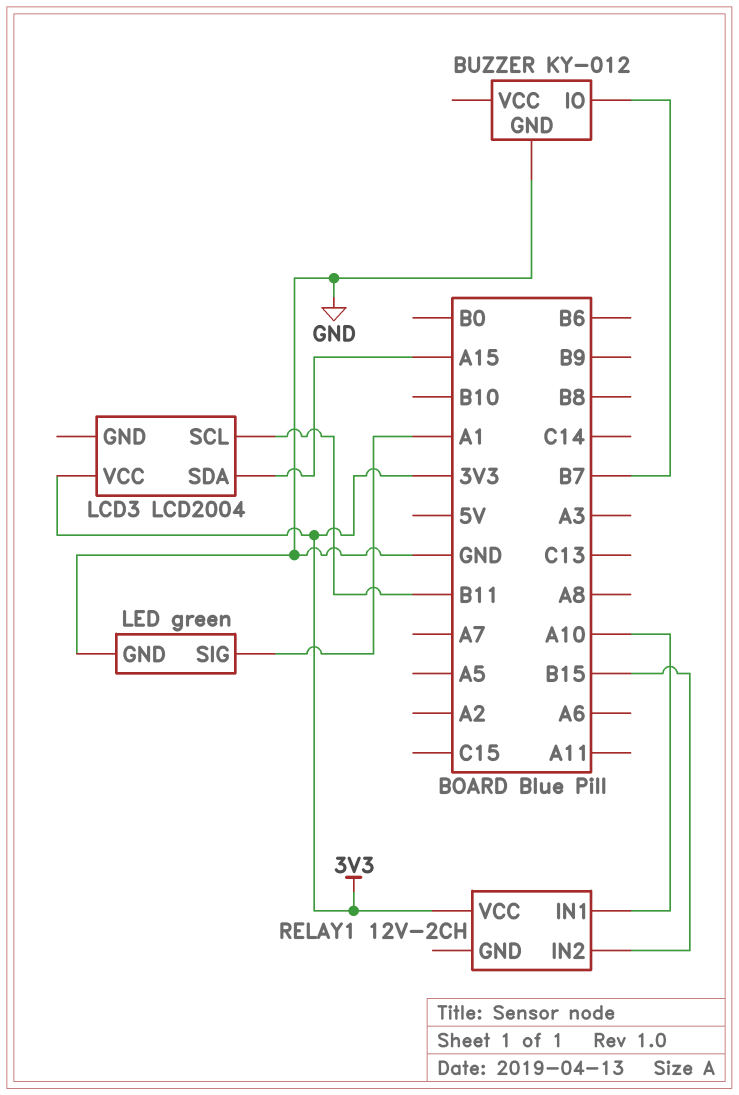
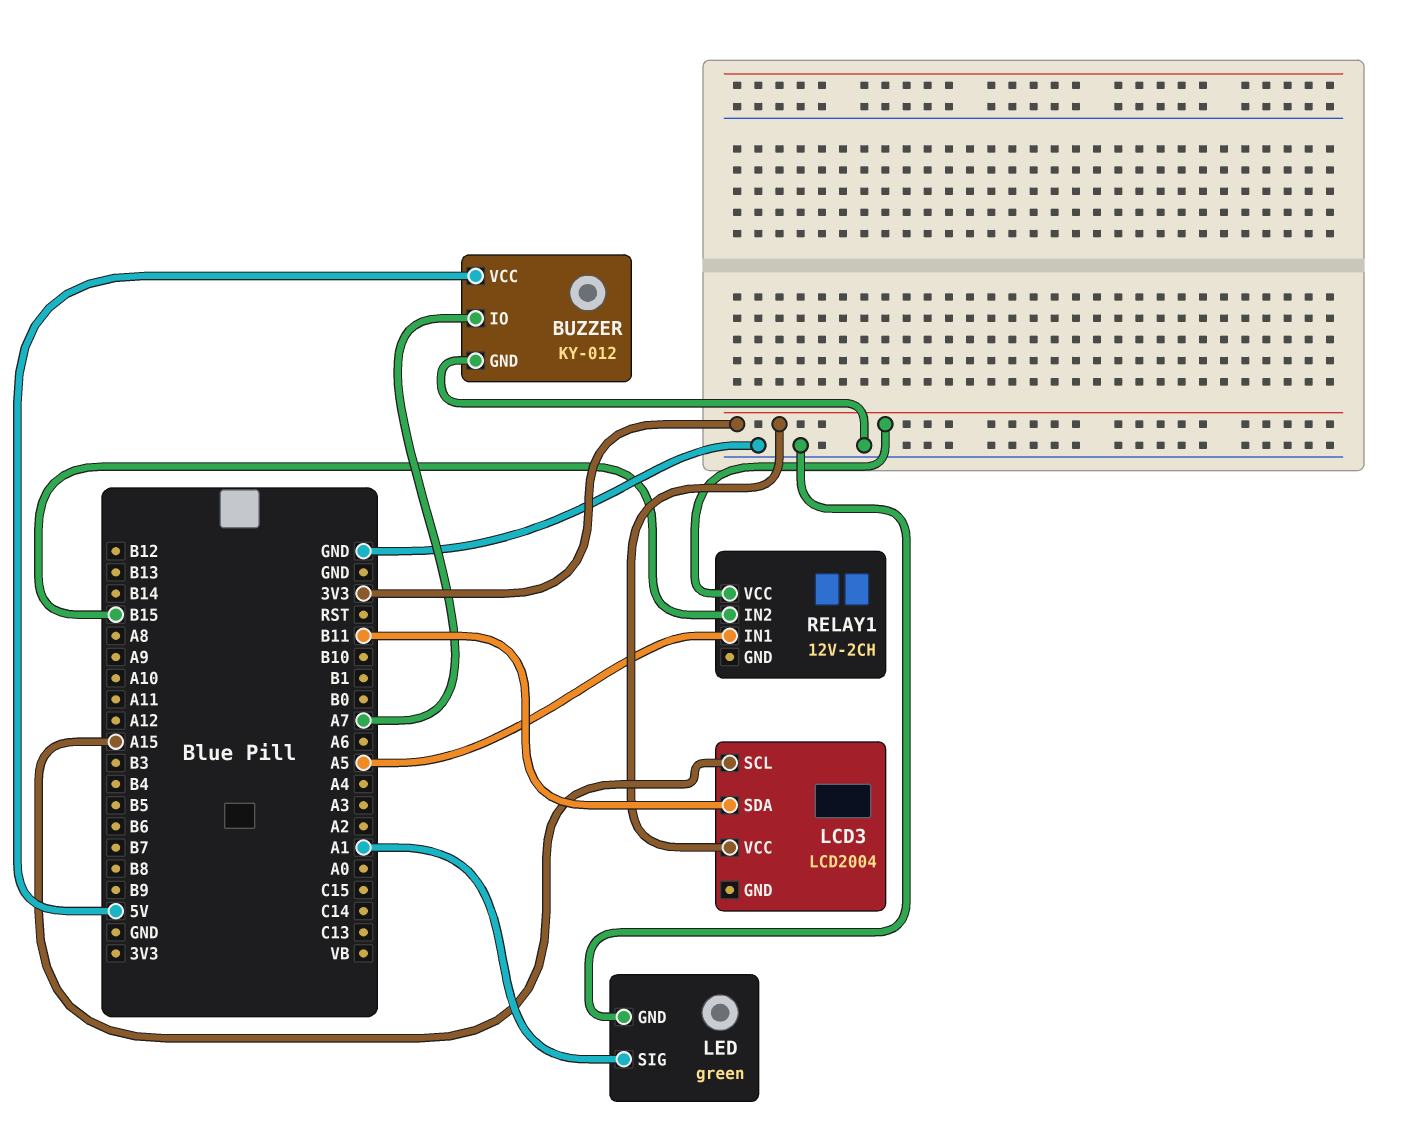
BUZZER pin IO: B7 -> A7
BUZZER pin VCC: none -> 5V
LCD3 pin SCL: B11 -> A15
LCD3 pin SDA: A15 -> B11
RELAY1 pin IN1: A10 -> A5

